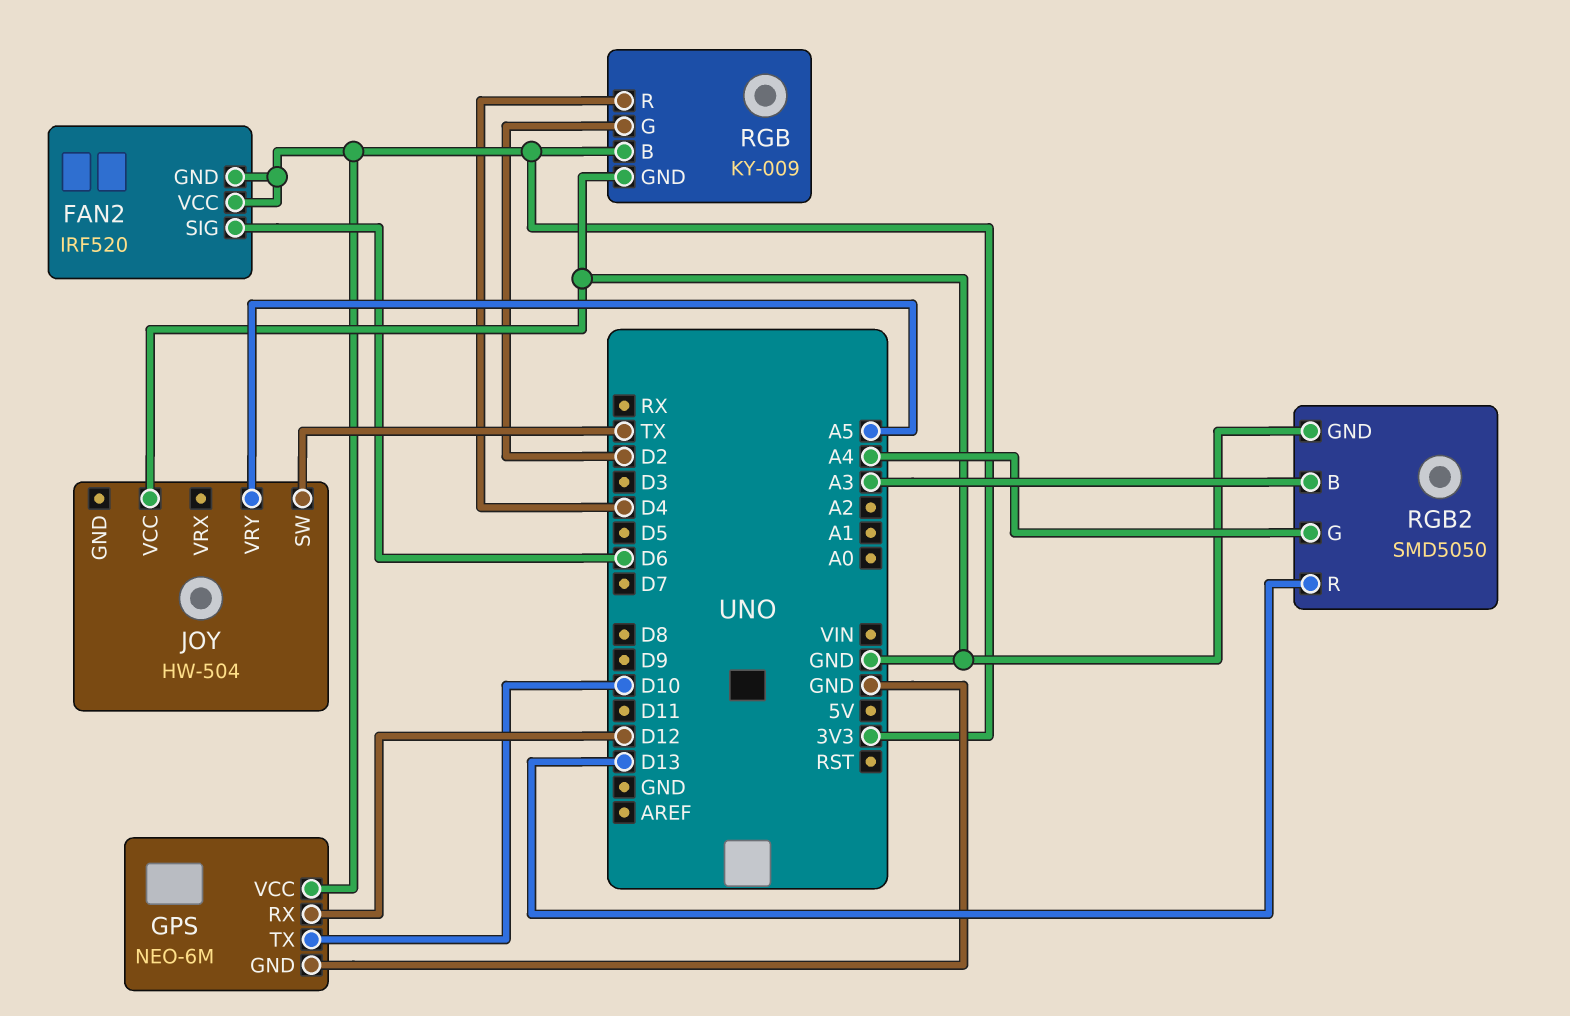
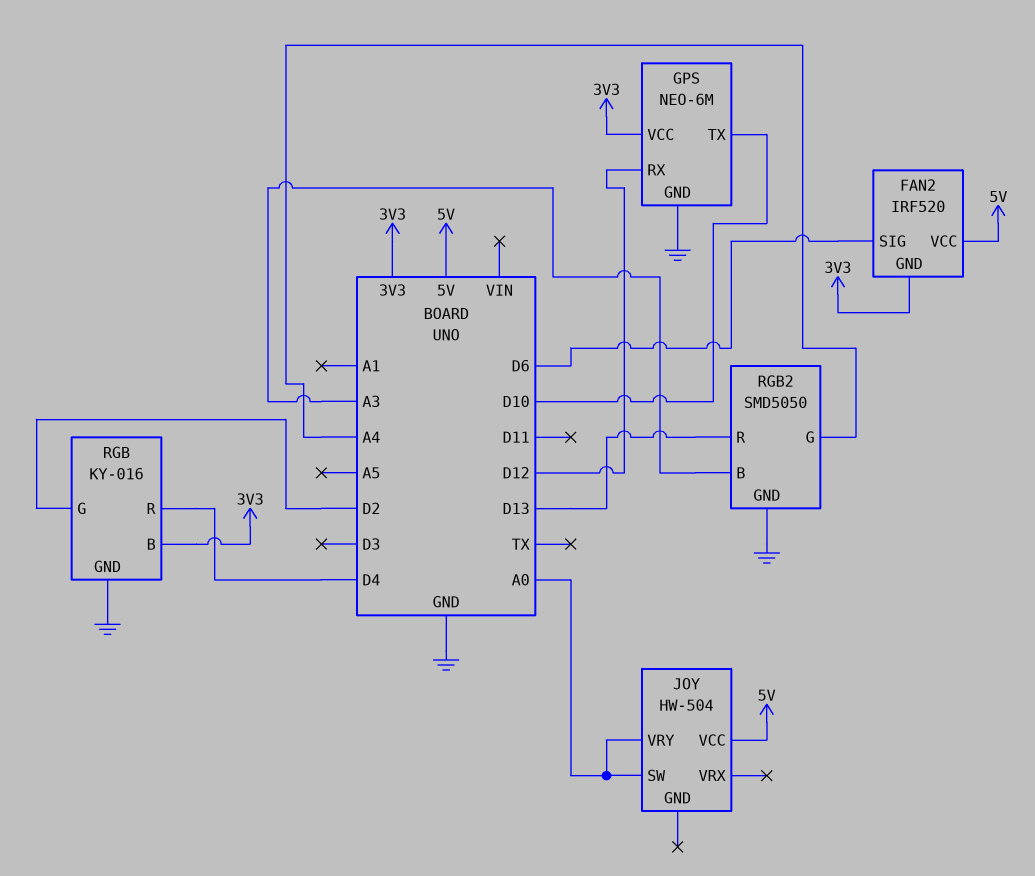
FAN2 pin VCC: 3V3 -> 5V
JOY pin SW: TX -> A0
JOY pin VCC: GND -> 5V
JOY pin VRY: A5 -> A0
RGB: KY-009 -> KY-016

